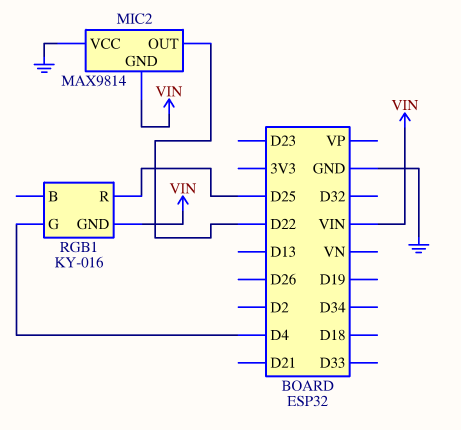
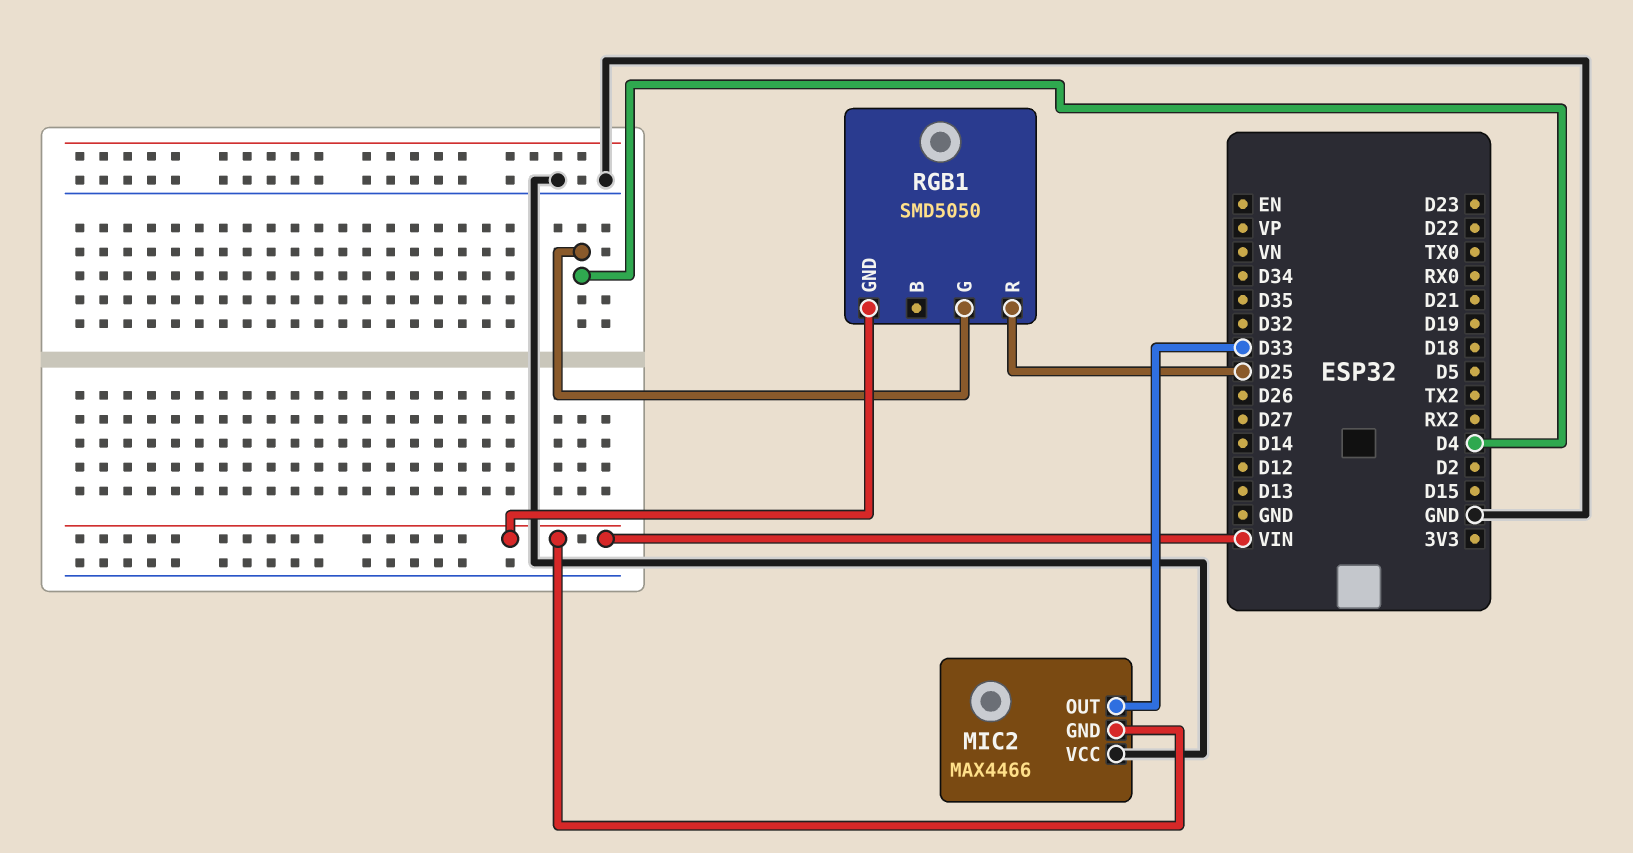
MIC2: MAX9814 -> MAX4466
MIC2 pin OUT: D22 -> D33
RGB1: KY-016 -> SMD5050

